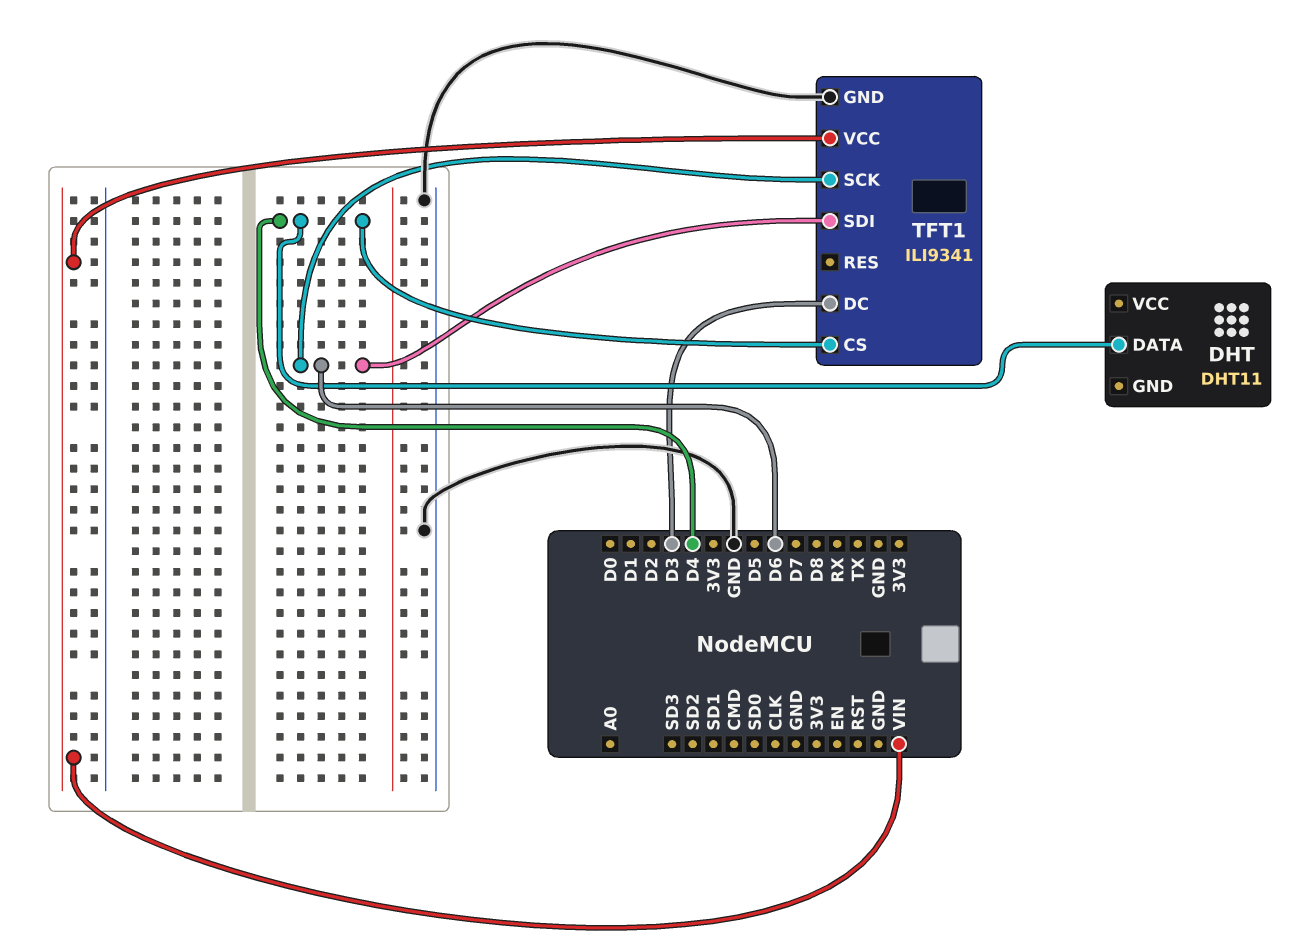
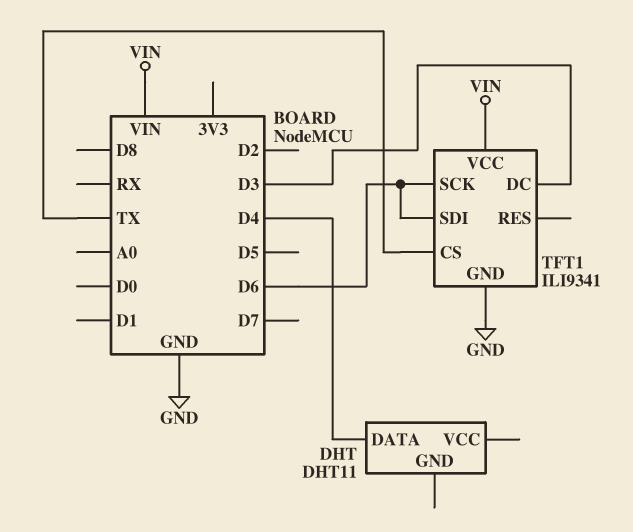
TFT1 pin CS: D4 -> TX

